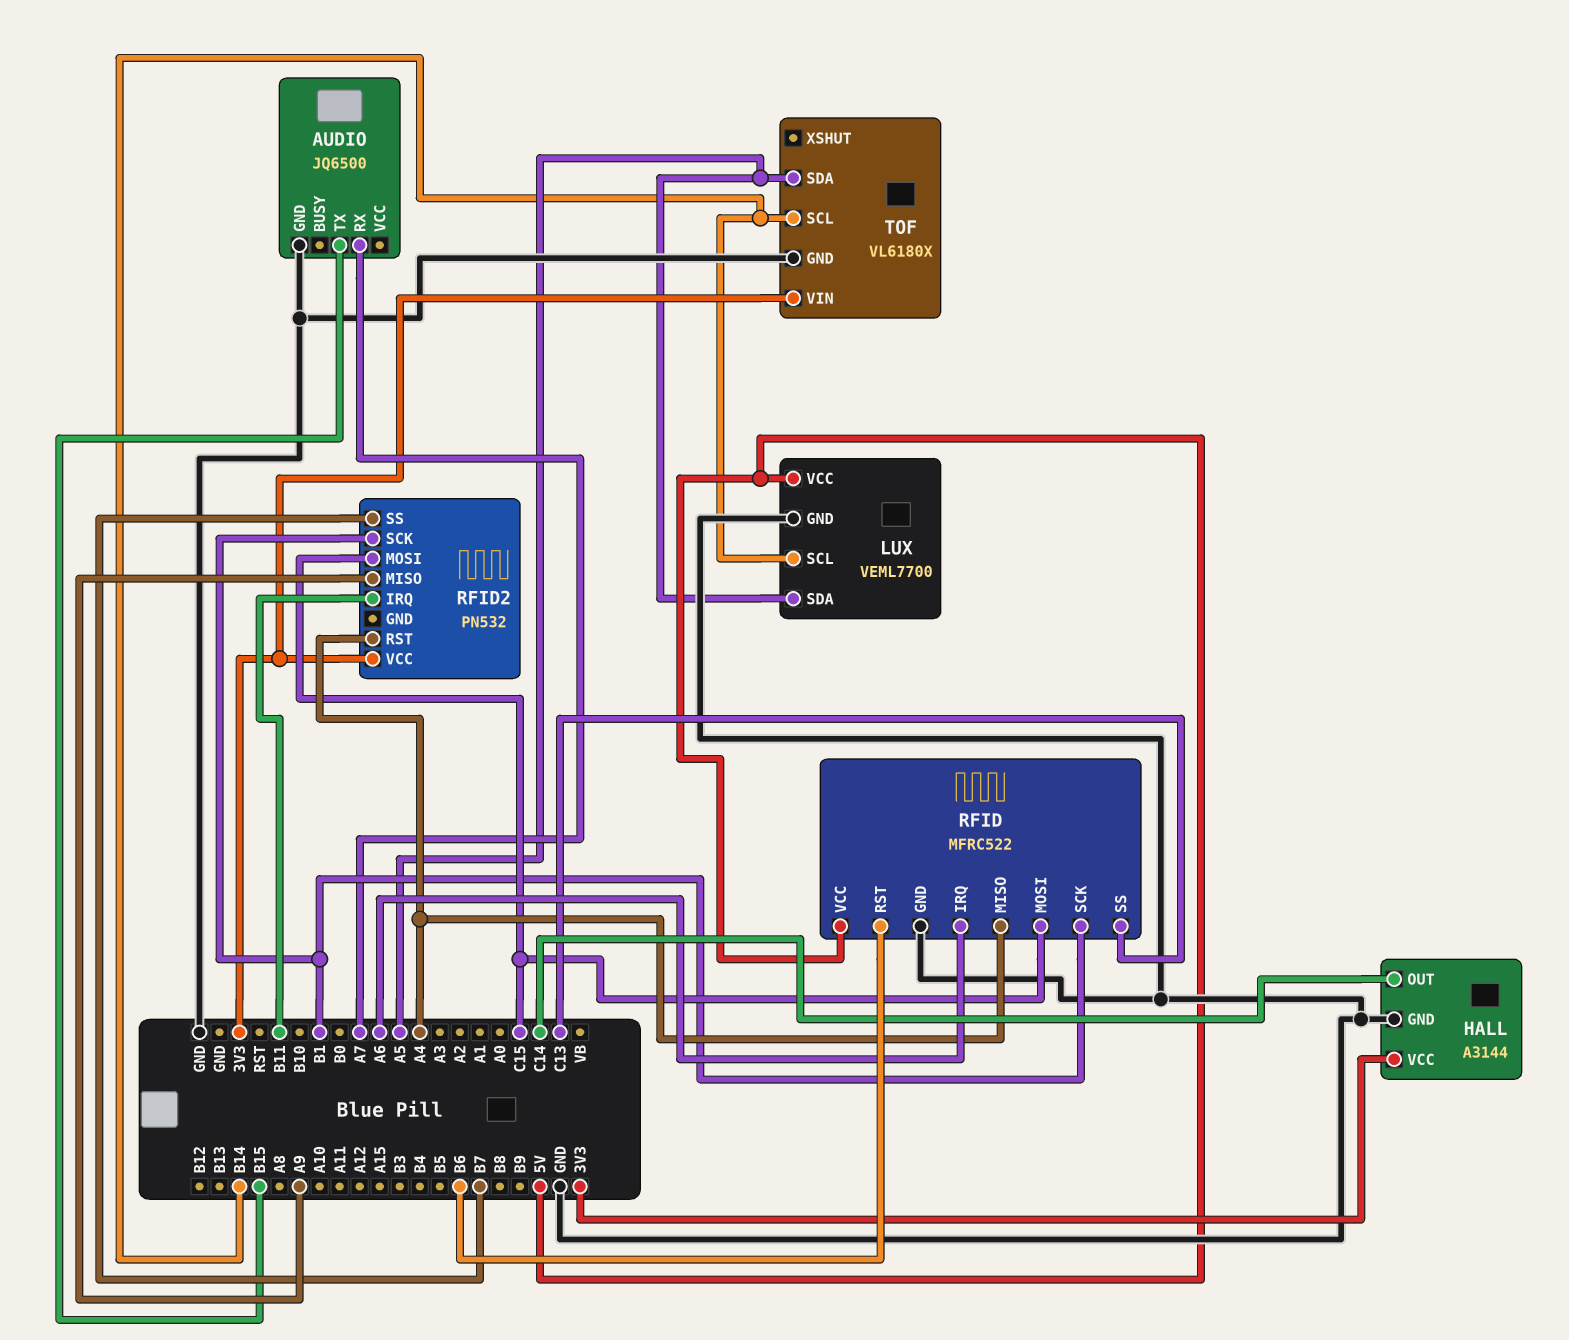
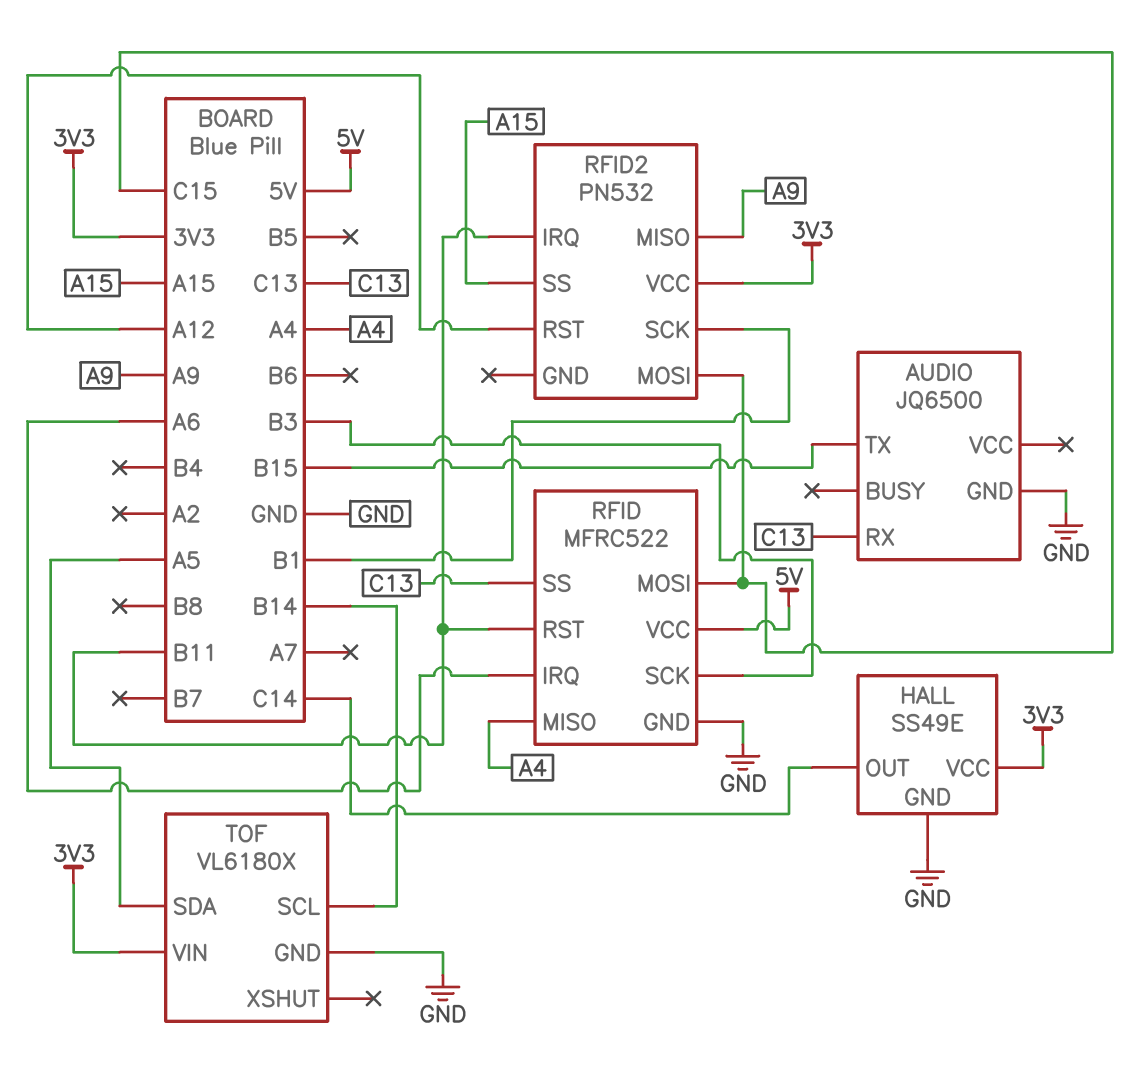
AUDIO pin RX: A7 -> C13
HALL: A3144 -> SS49E
LUX: VEML7700 -> none
LUX pin GND: GND -> none
LUX pin SCL: B14 -> none
LUX pin SDA: A5 -> none
LUX pin VCC: 5V -> none
RFID pin RST: B6 -> B11
RFID pin SCK: B1 -> B3
RFID2 pin RST: A4 -> A12
RFID2 pin SS: B7 -> A15

